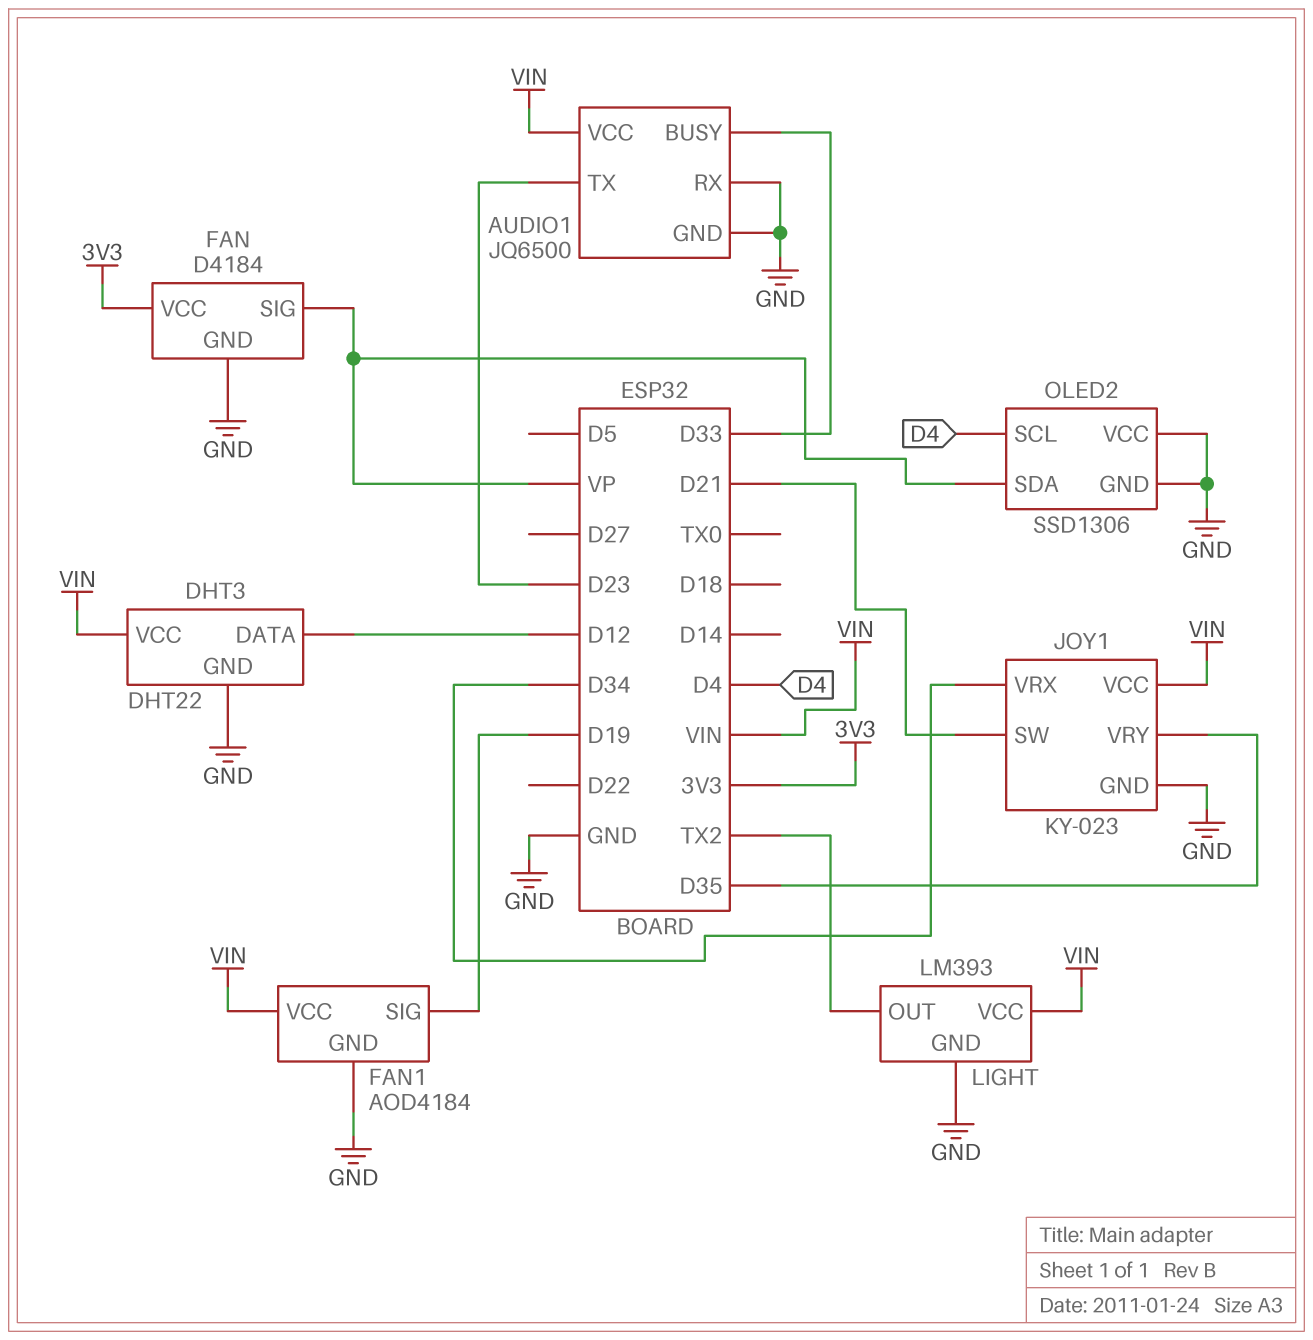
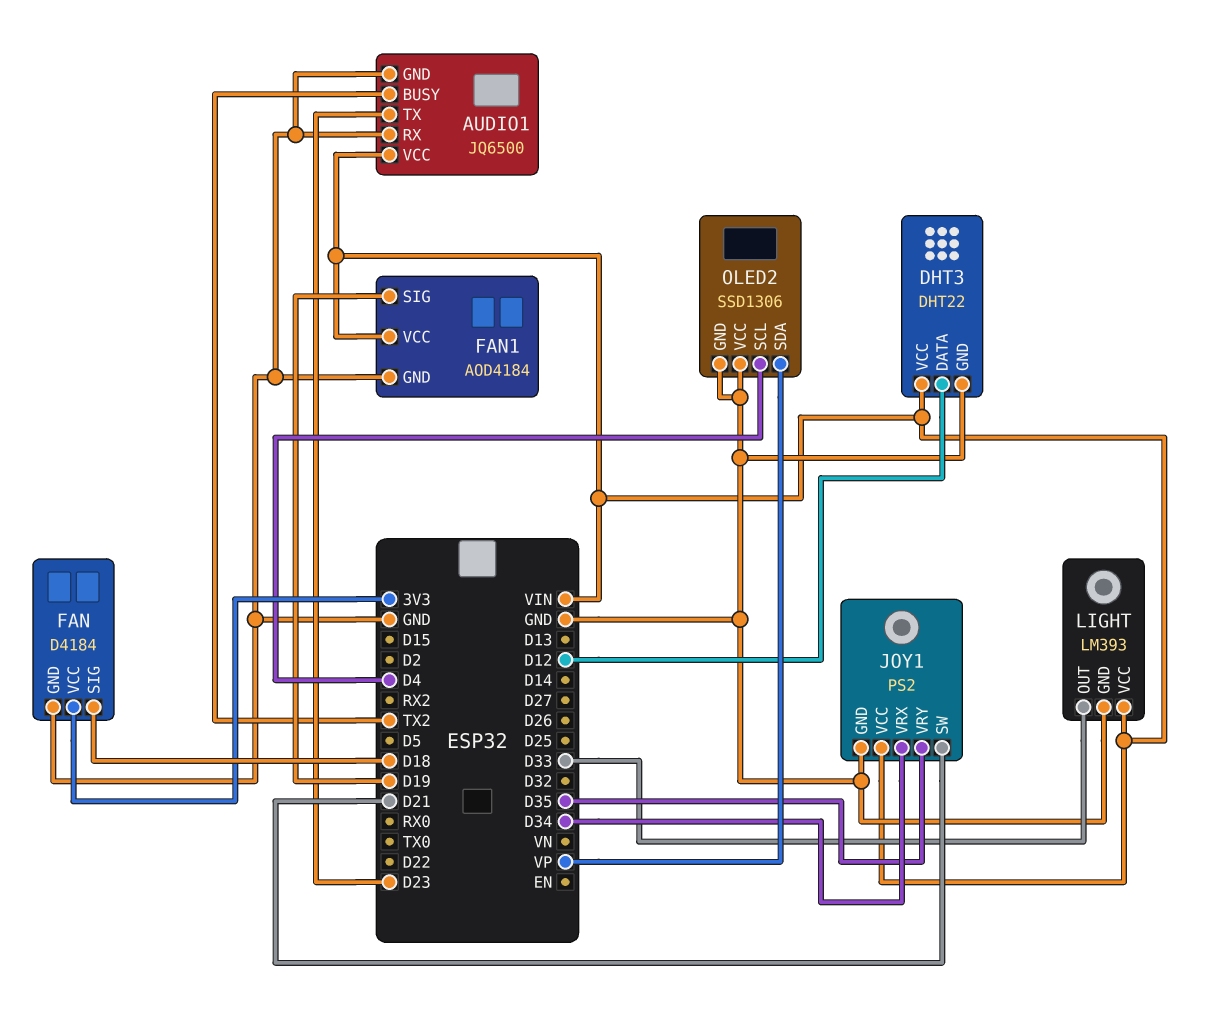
AUDIO1 pin BUSY: D33 -> TX2
FAN pin SIG: VP -> D18
JOY1: KY-023 -> PS2
LIGHT pin OUT: TX2 -> D33

